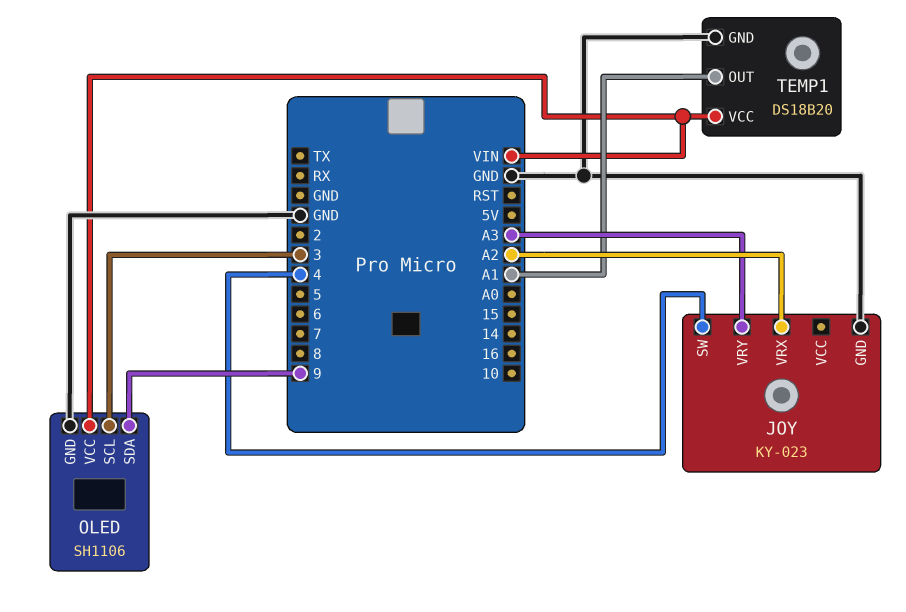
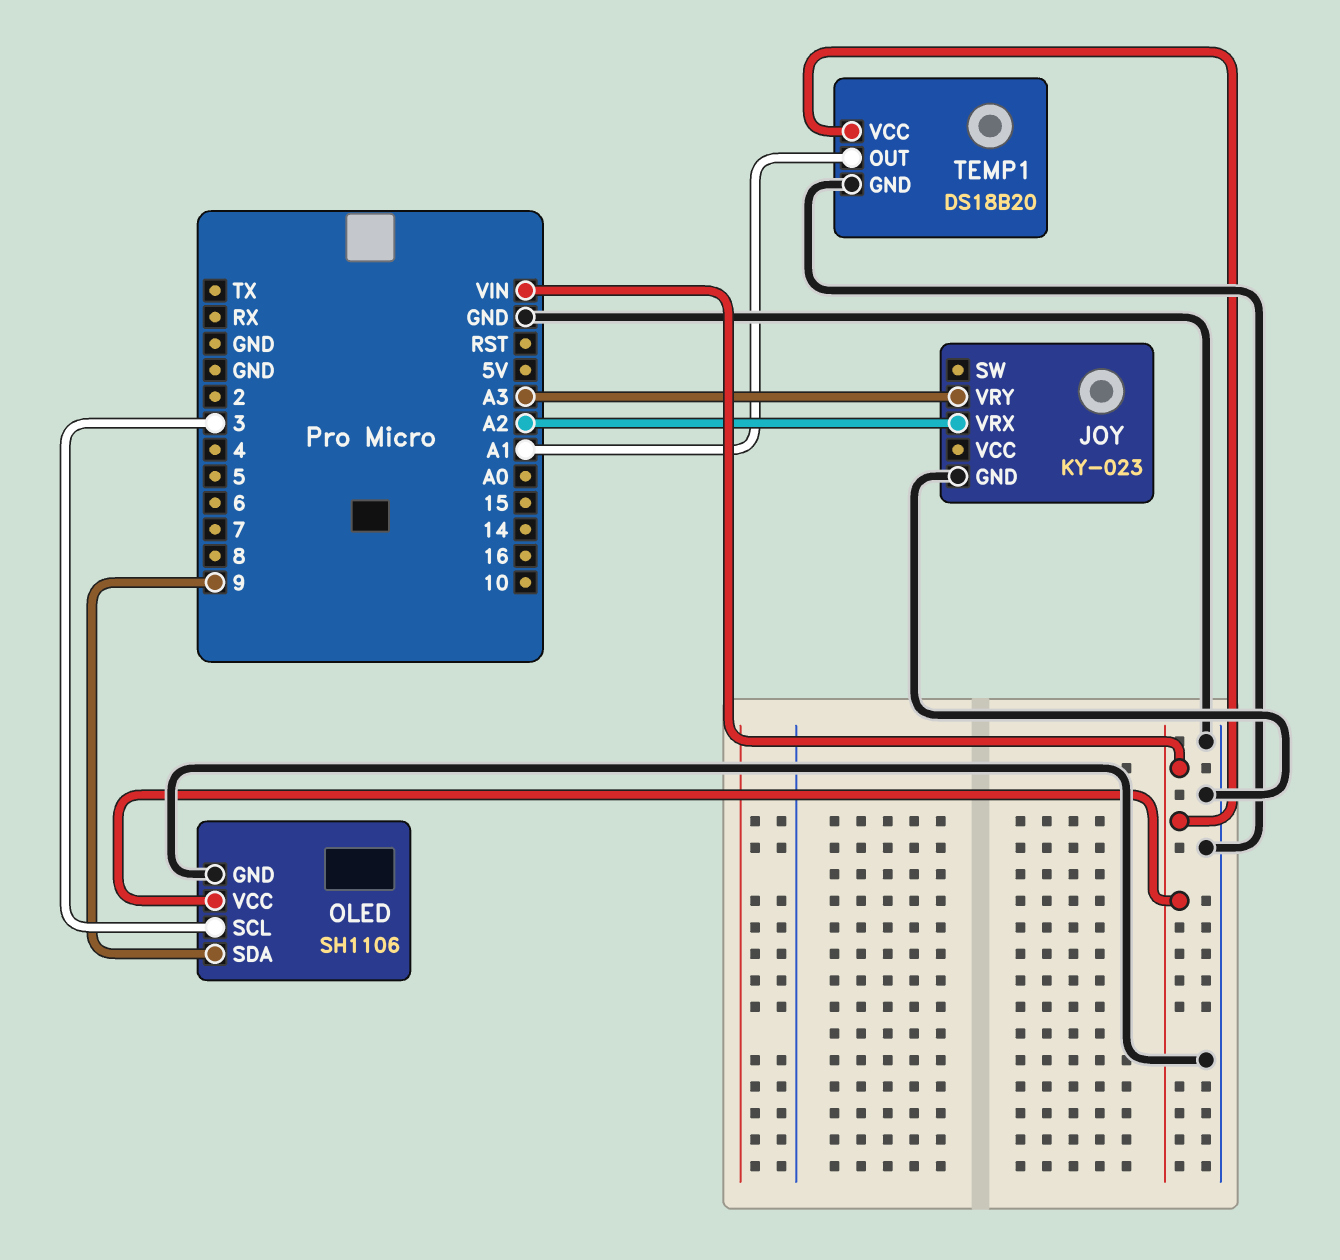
JOY pin SW: 4 -> none

